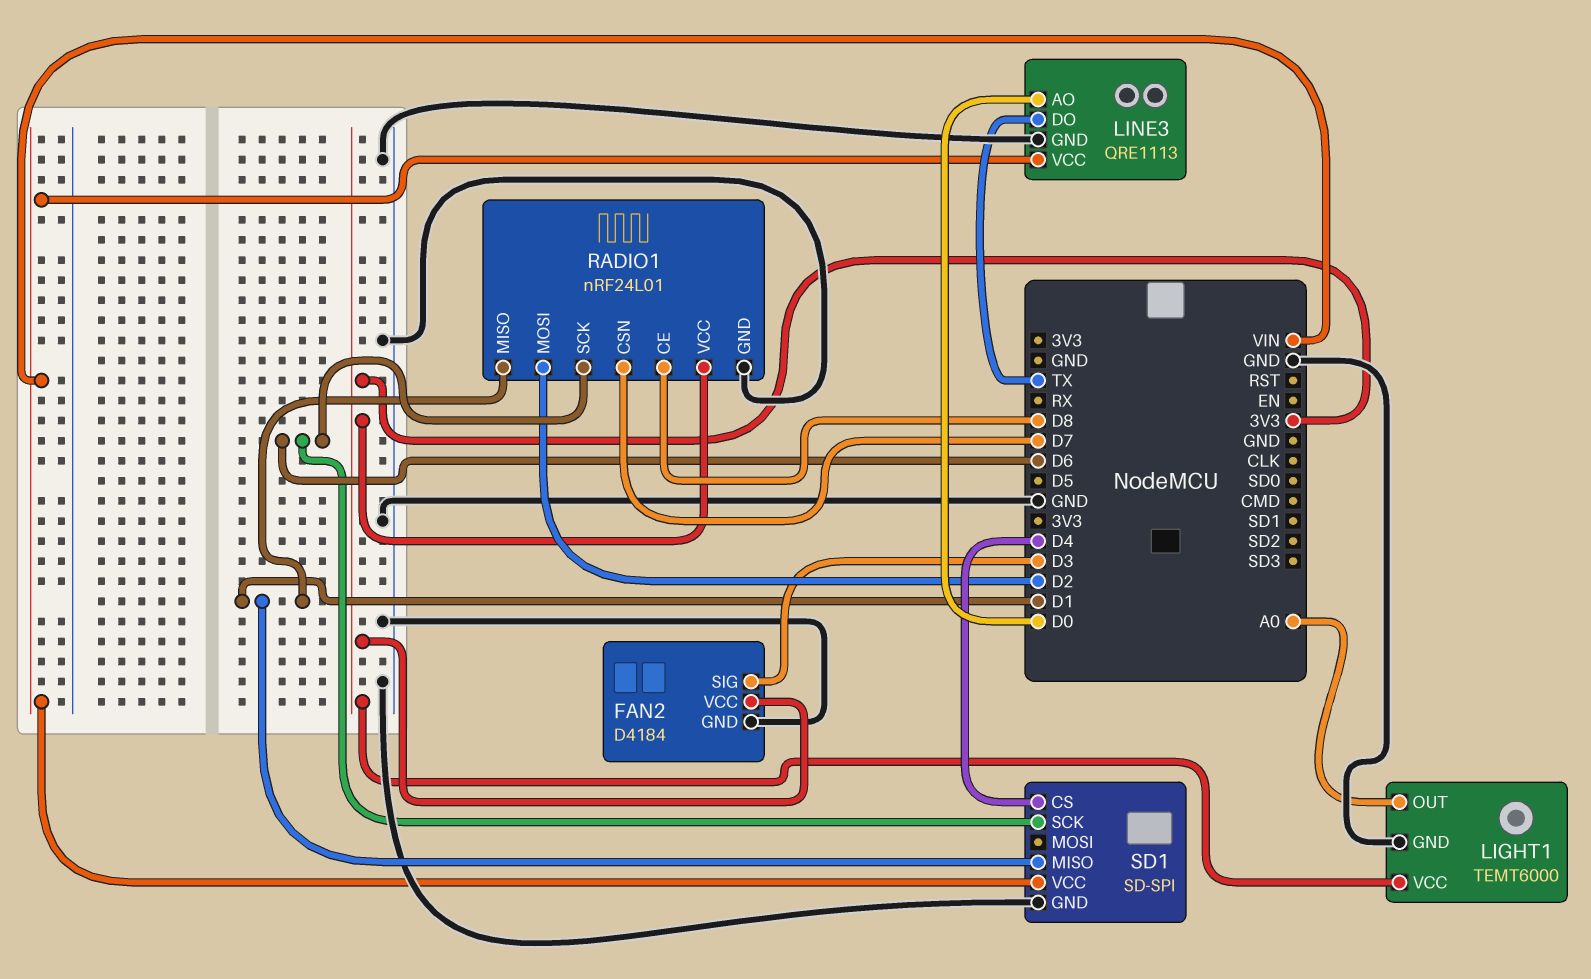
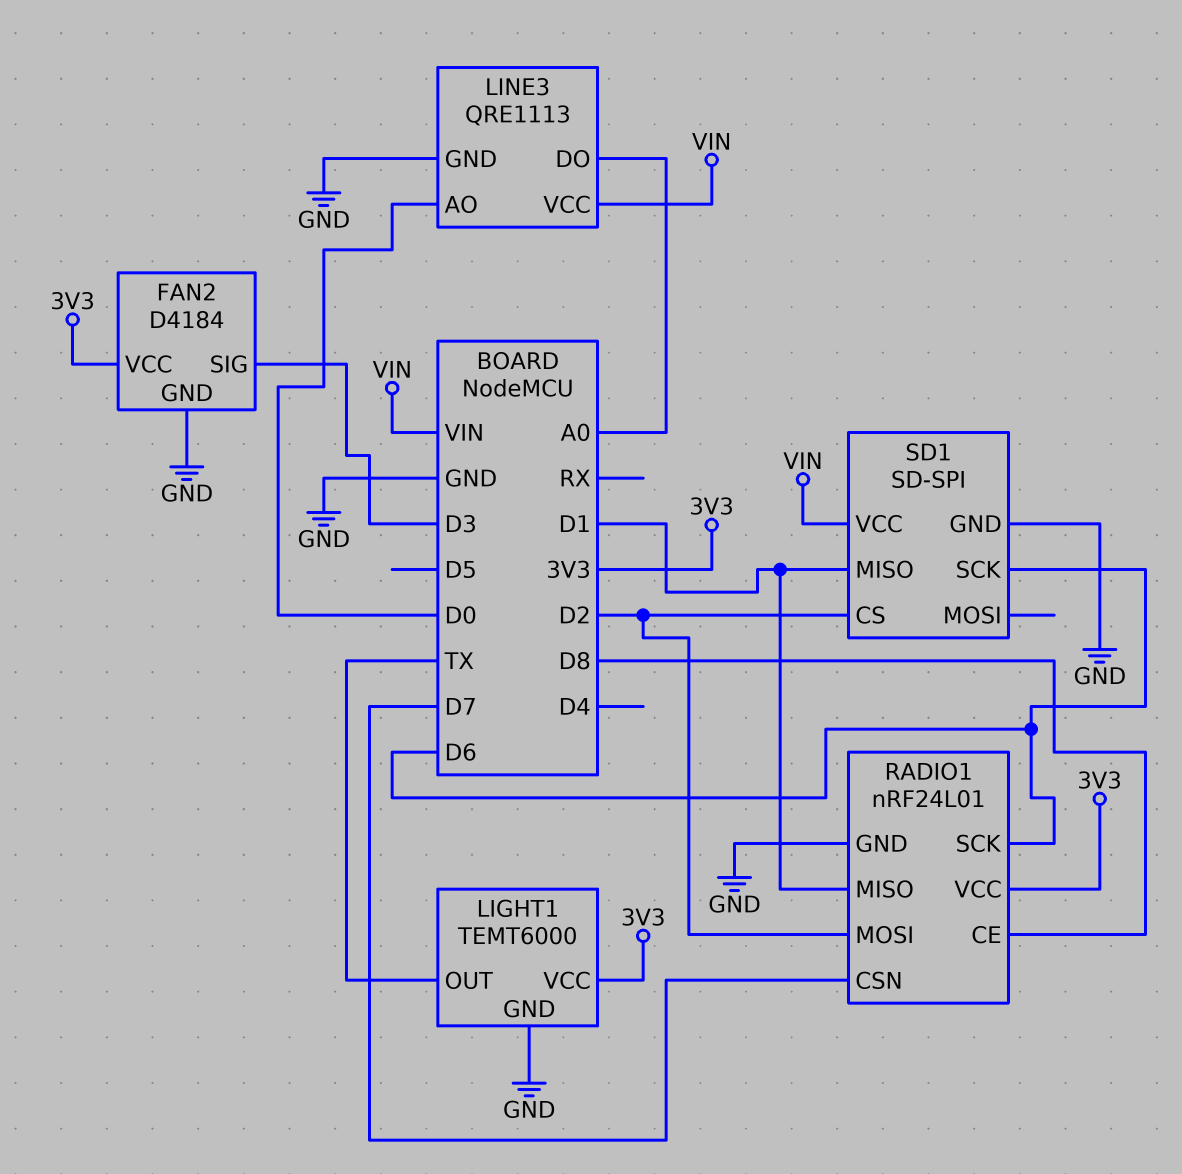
LIGHT1 pin OUT: A0 -> TX
LINE3 pin DO: TX -> A0
SD1 pin CS: D4 -> D2

